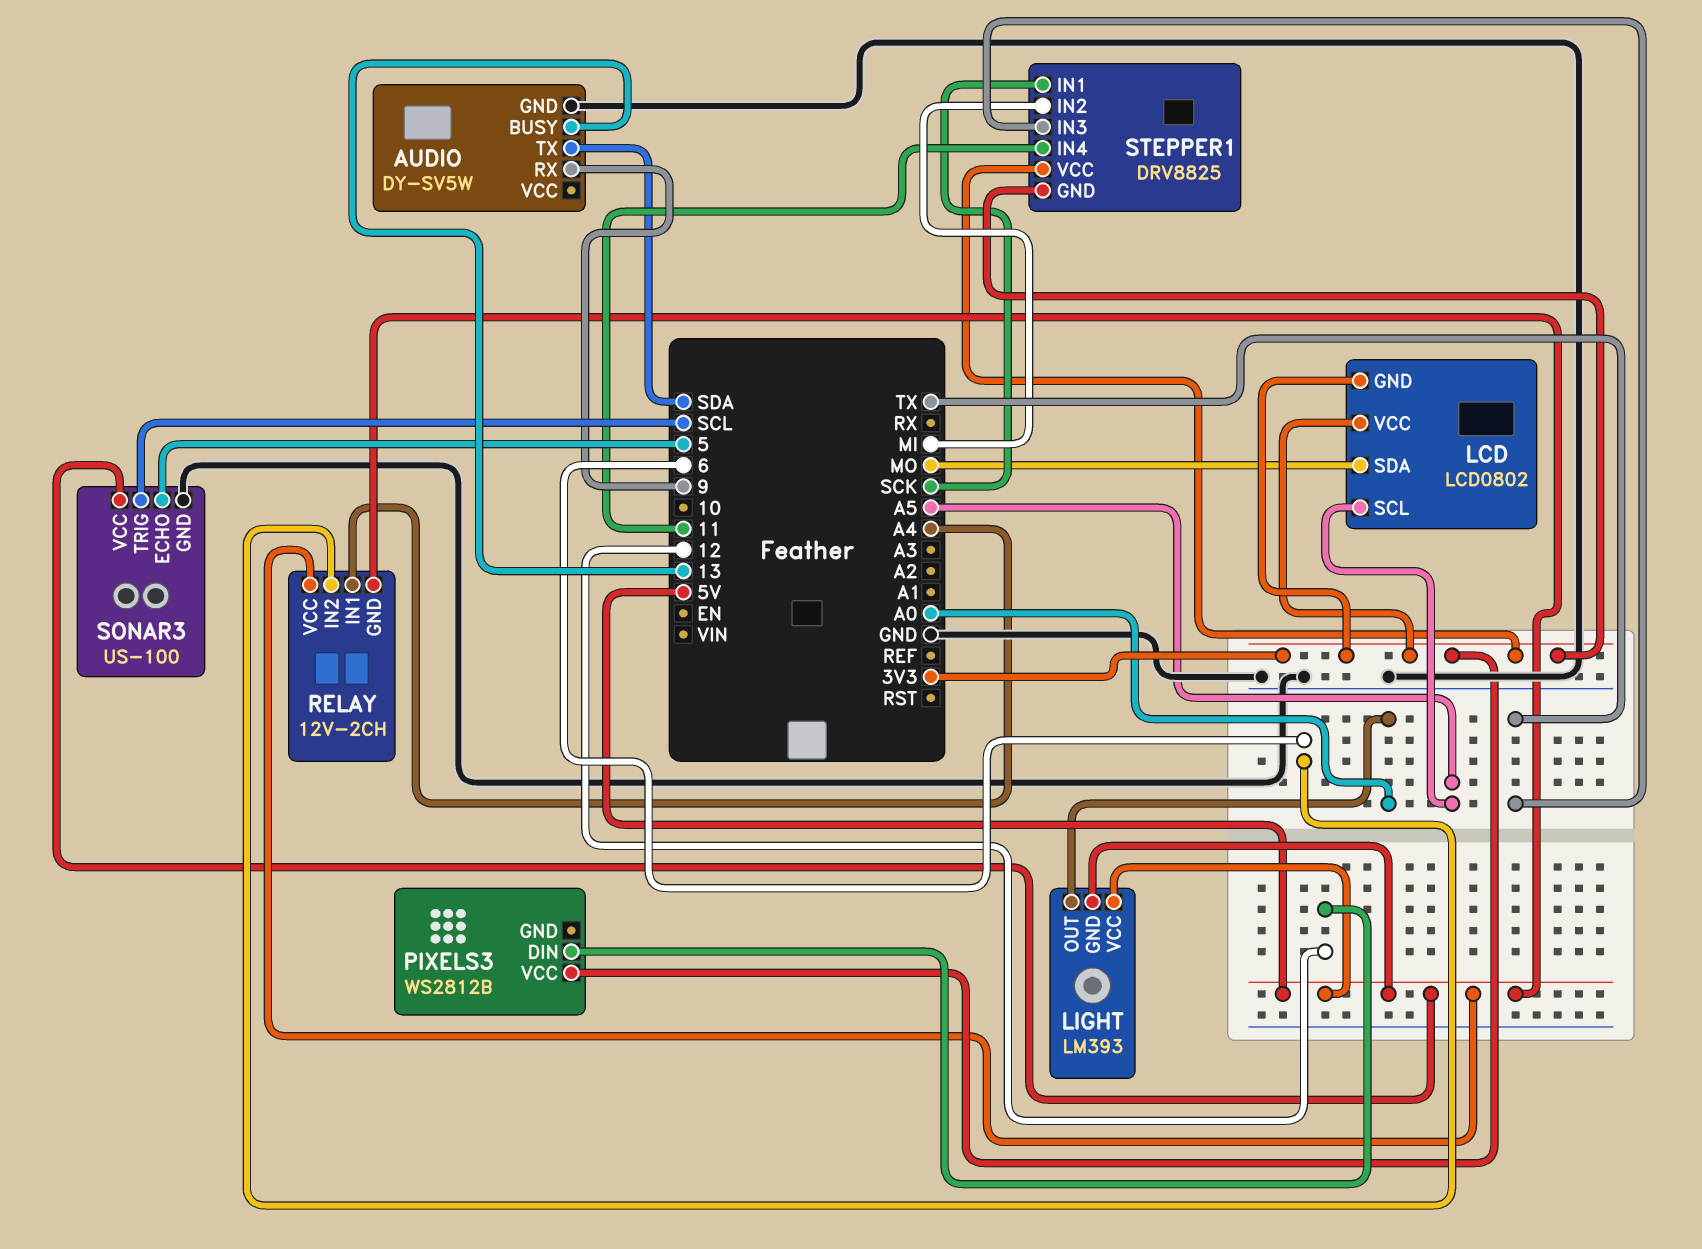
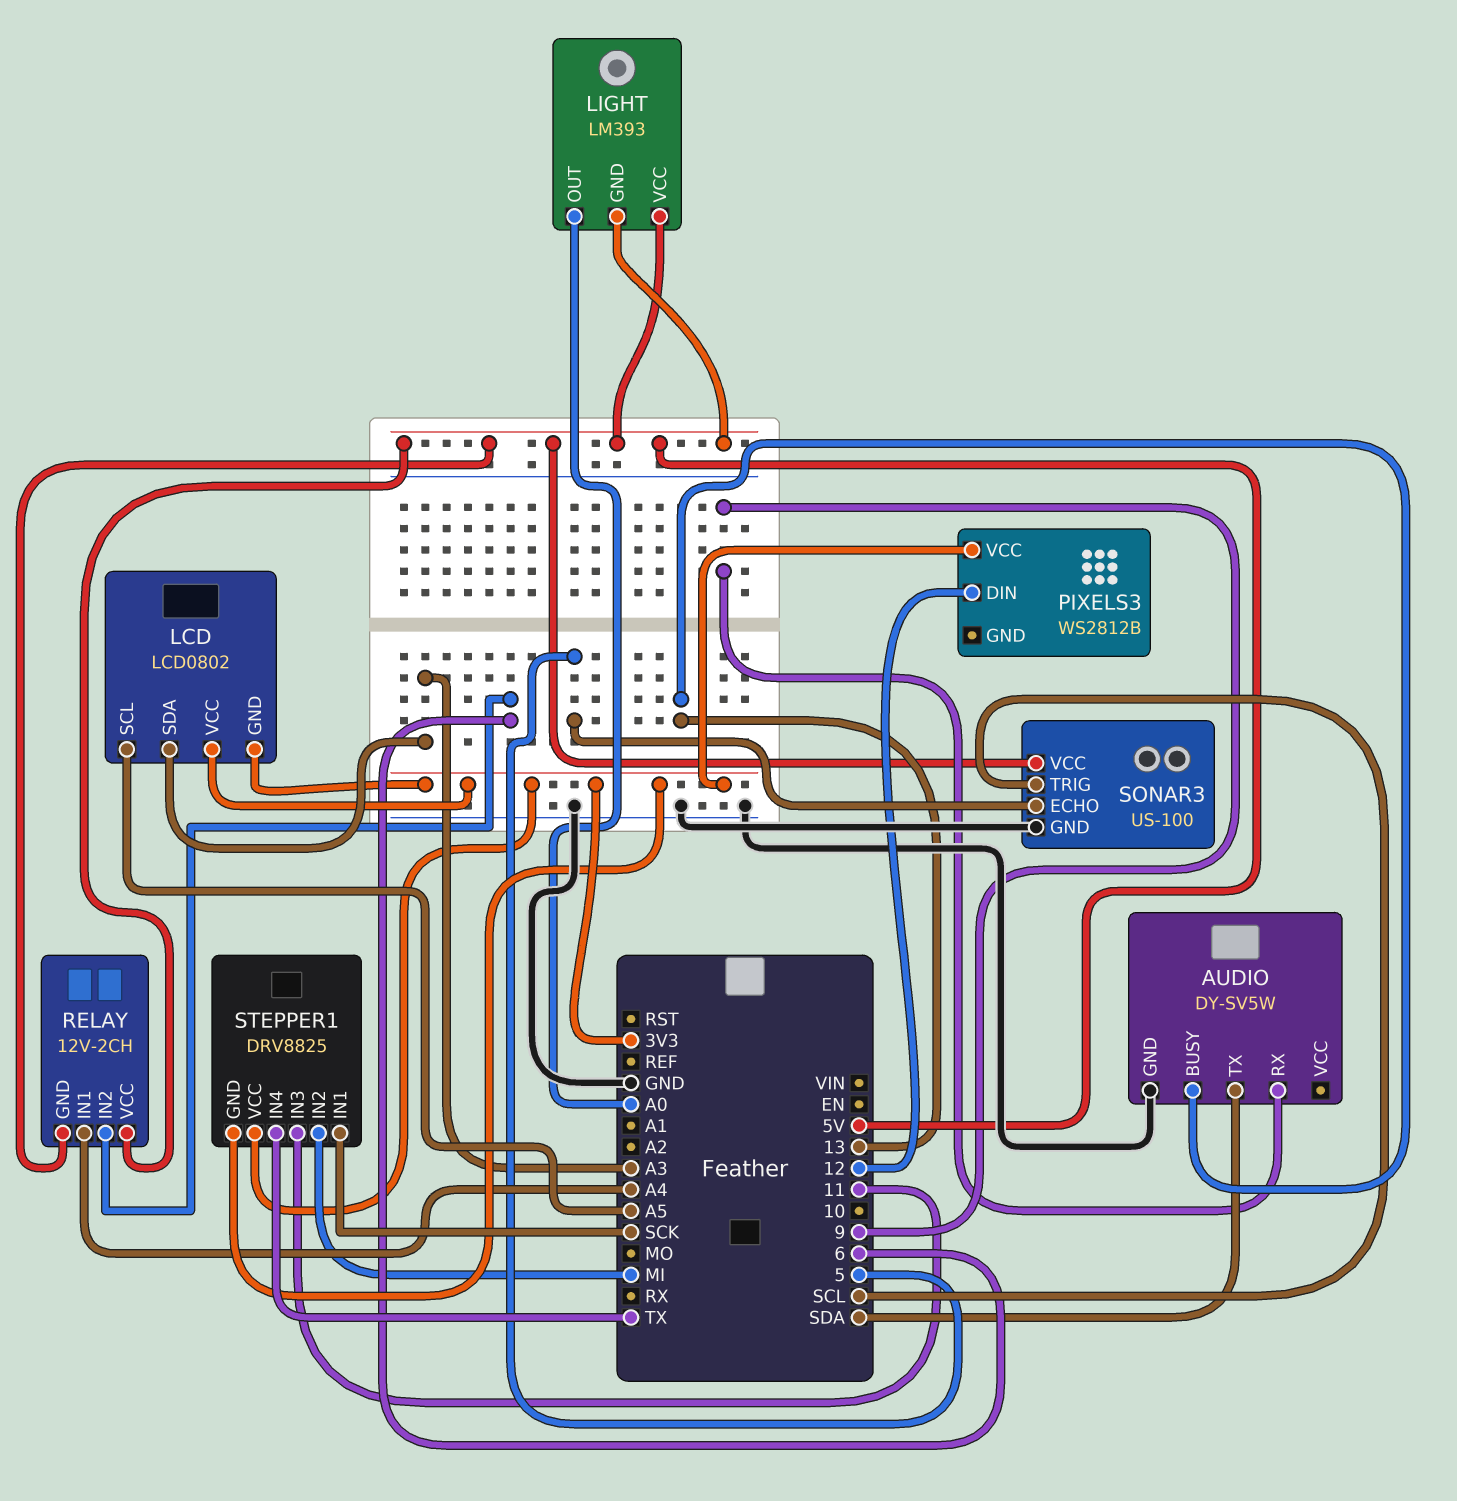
LCD pin SDA: MO -> A3
STEPPER1 pin IN3: TX -> 11
STEPPER1 pin IN4: 11 -> TX

